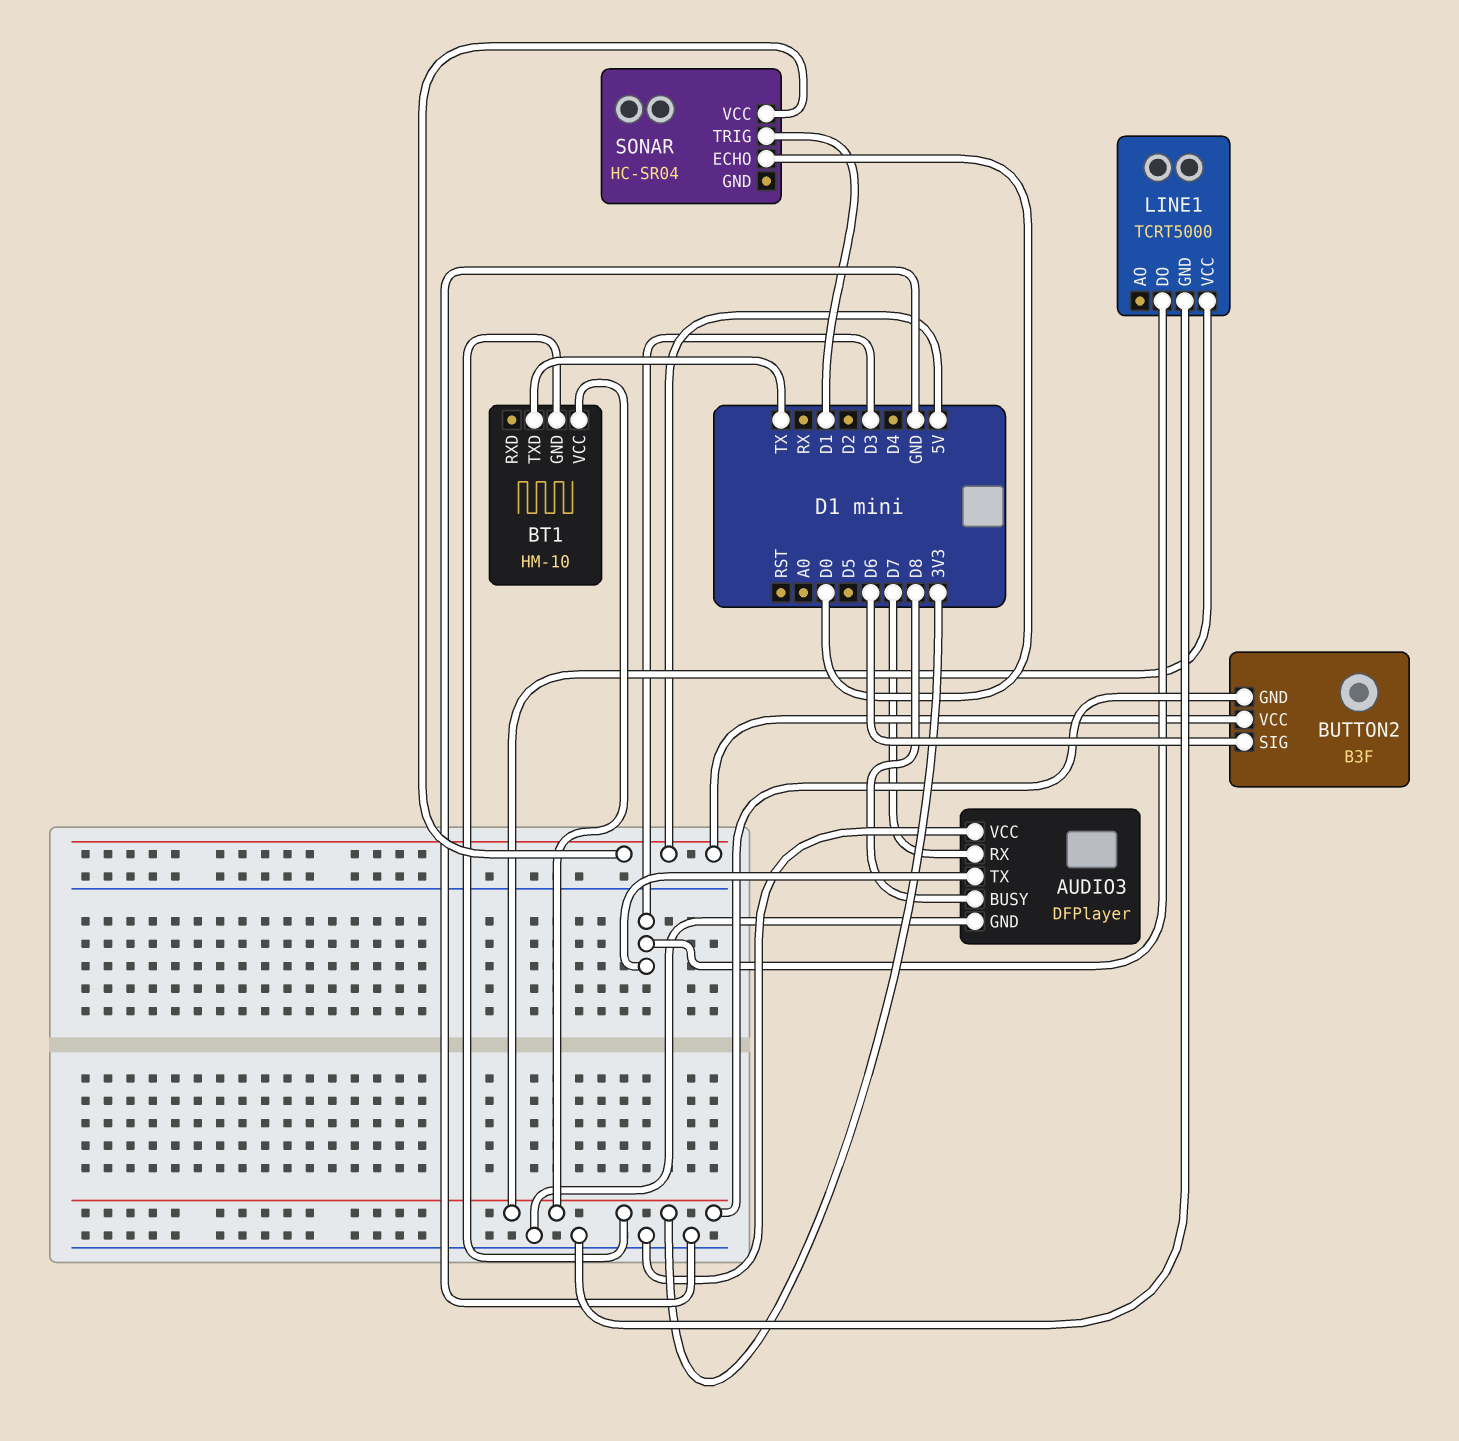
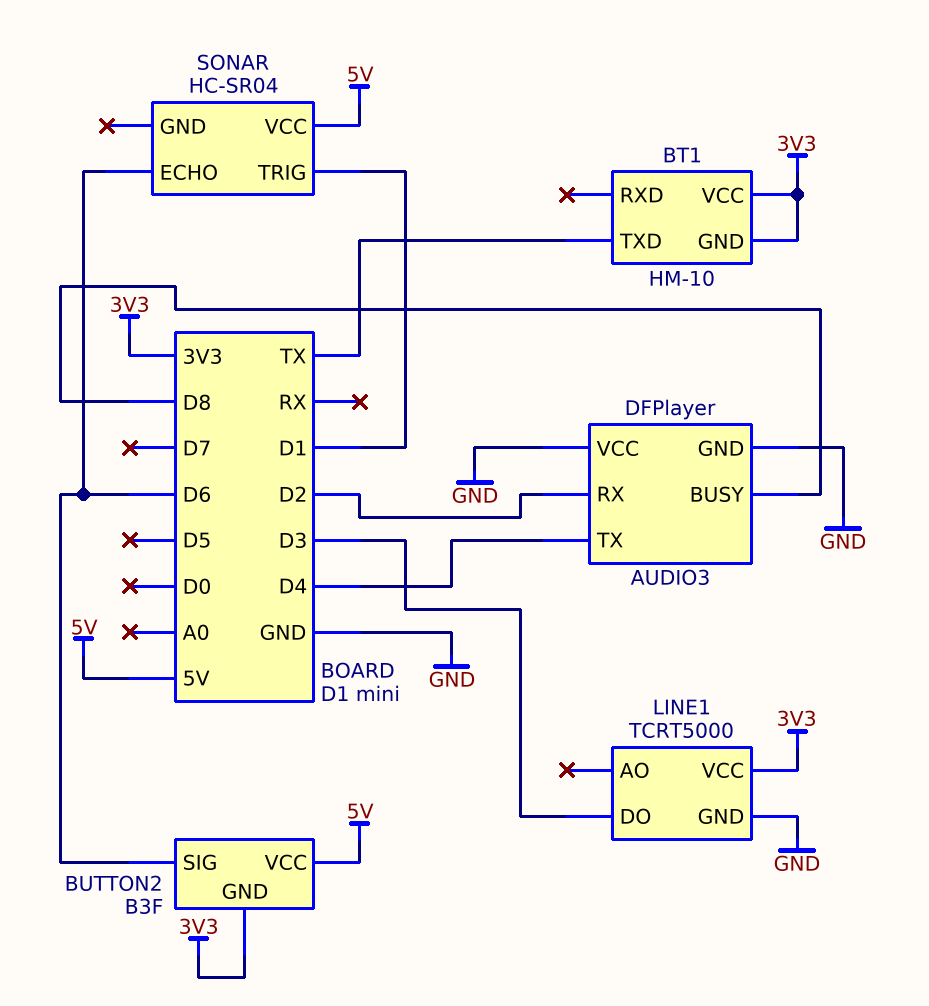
AUDIO3 pin RX: D7 -> D2
AUDIO3 pin TX: D3 -> D4
SONAR pin ECHO: D0 -> D6

